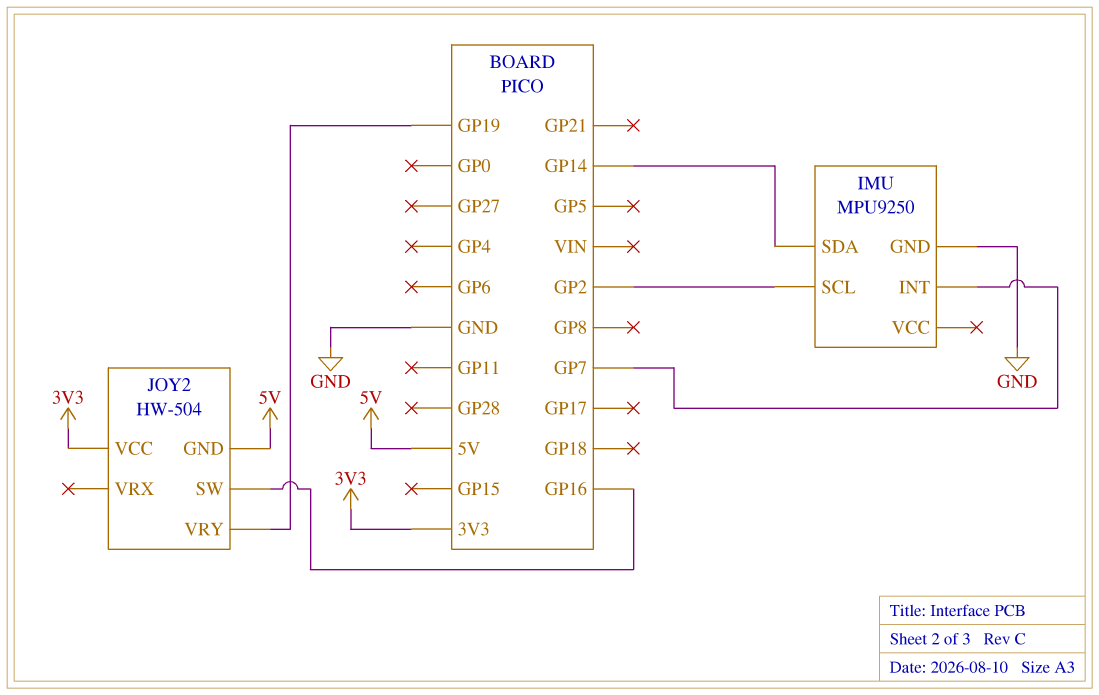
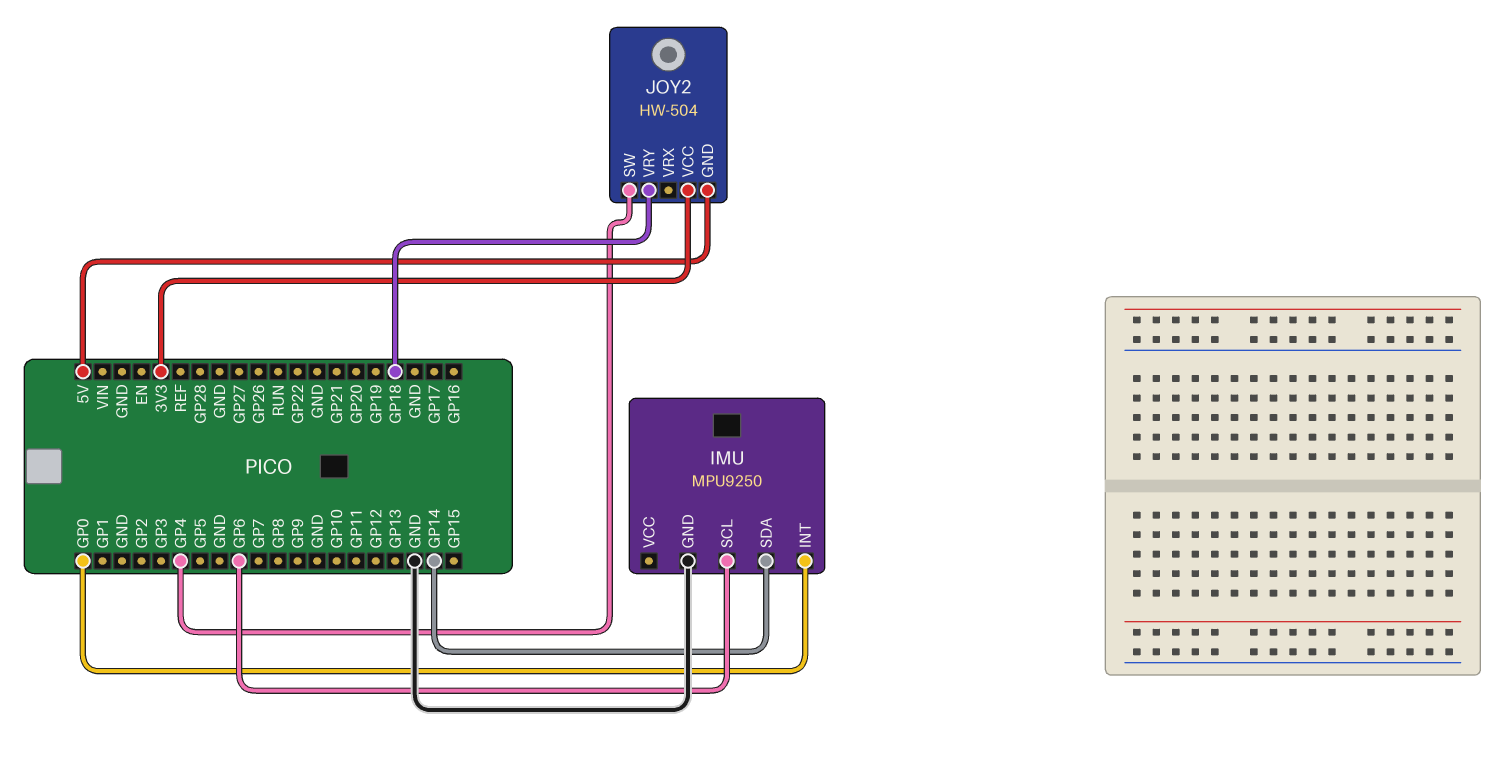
IMU pin INT: GP7 -> GP0
IMU pin SCL: GP2 -> GP6
JOY2 pin SW: GP16 -> GP4
JOY2 pin VRY: GP19 -> GP18

